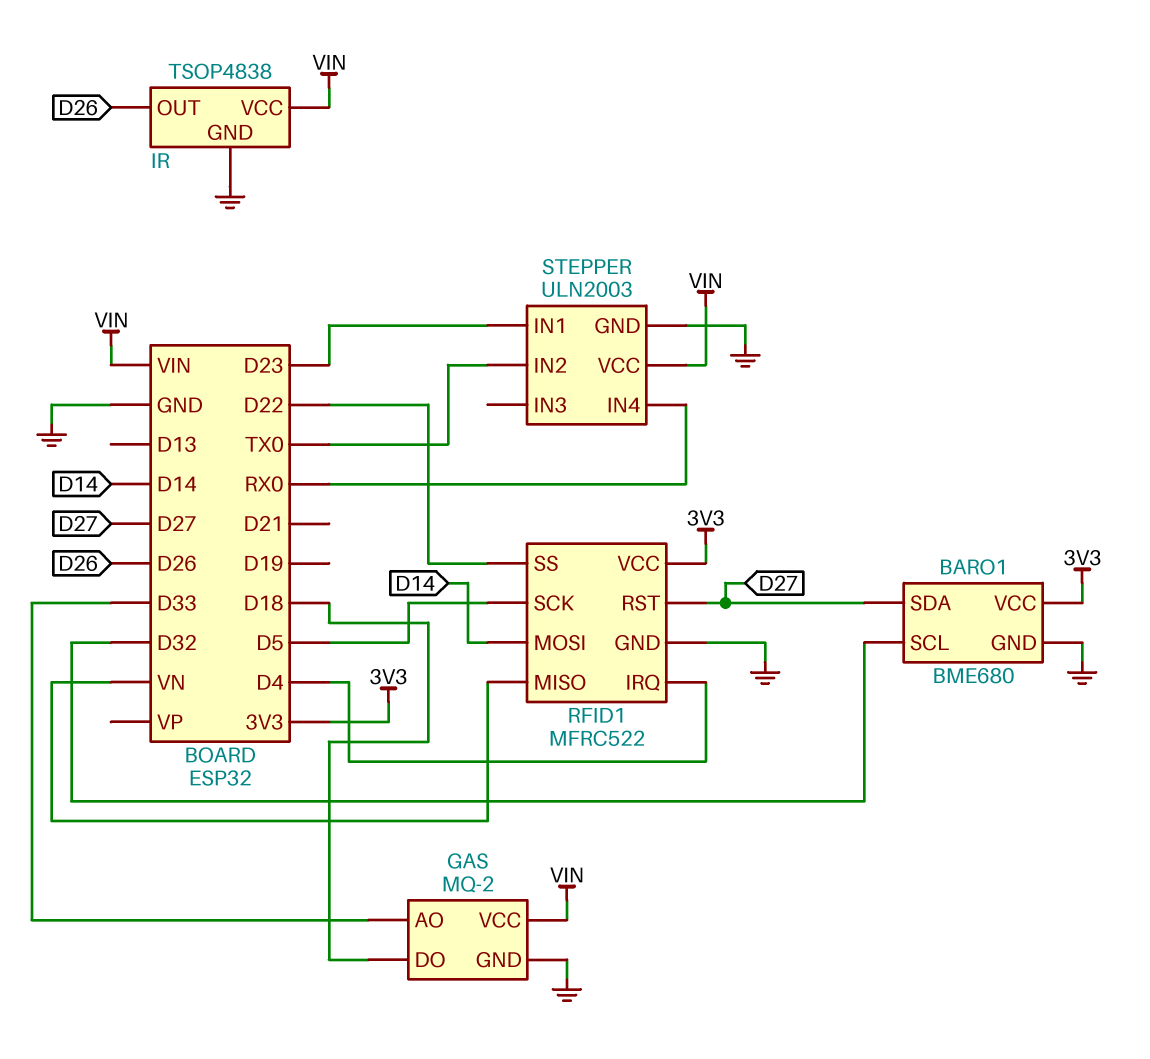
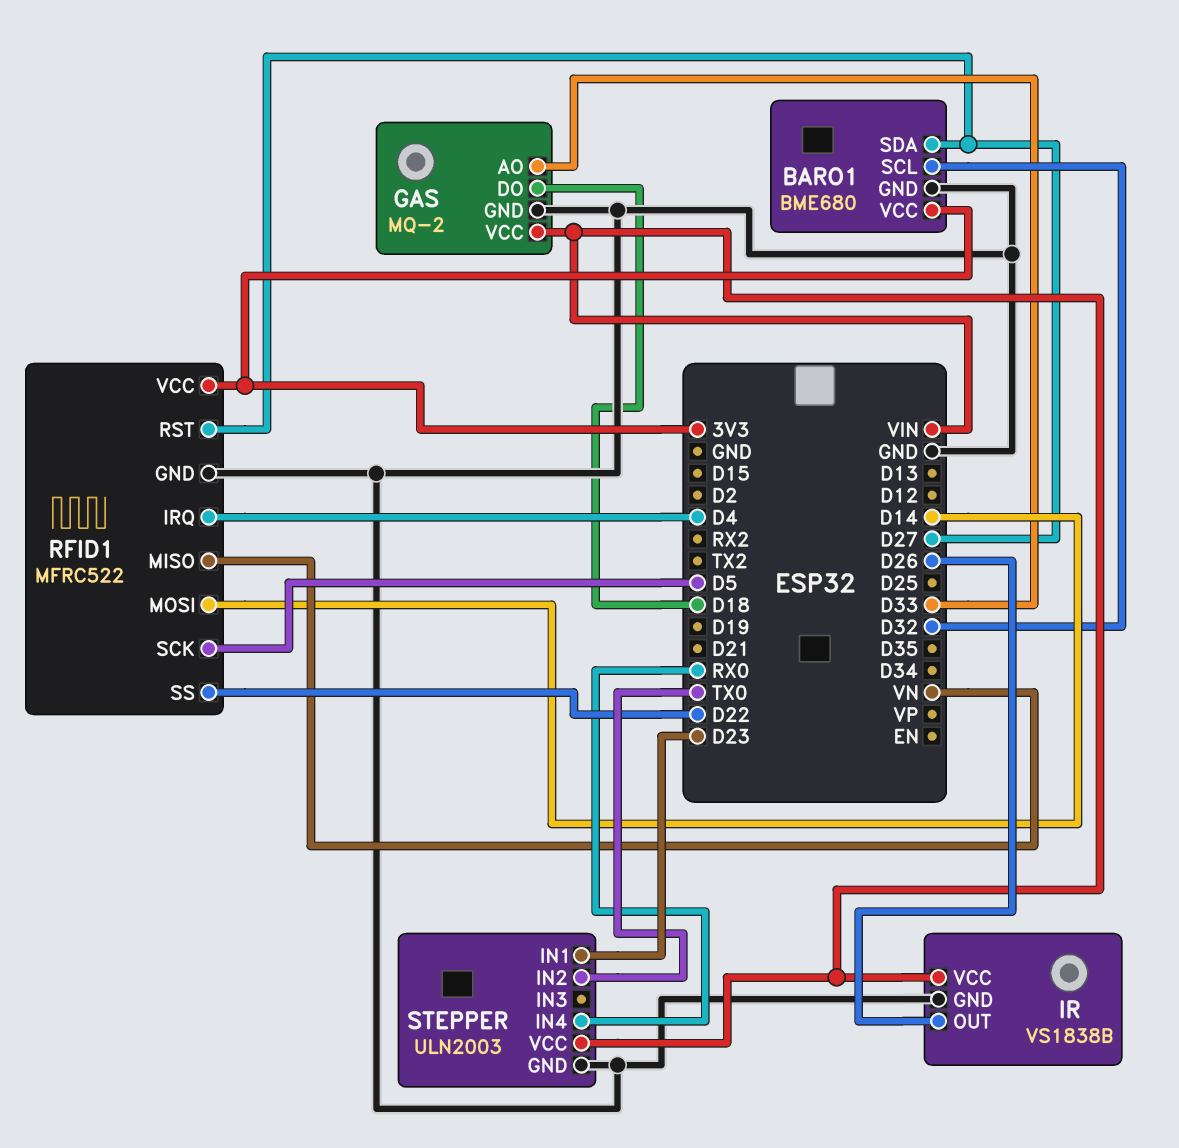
IR: TSOP4838 -> VS1838B

